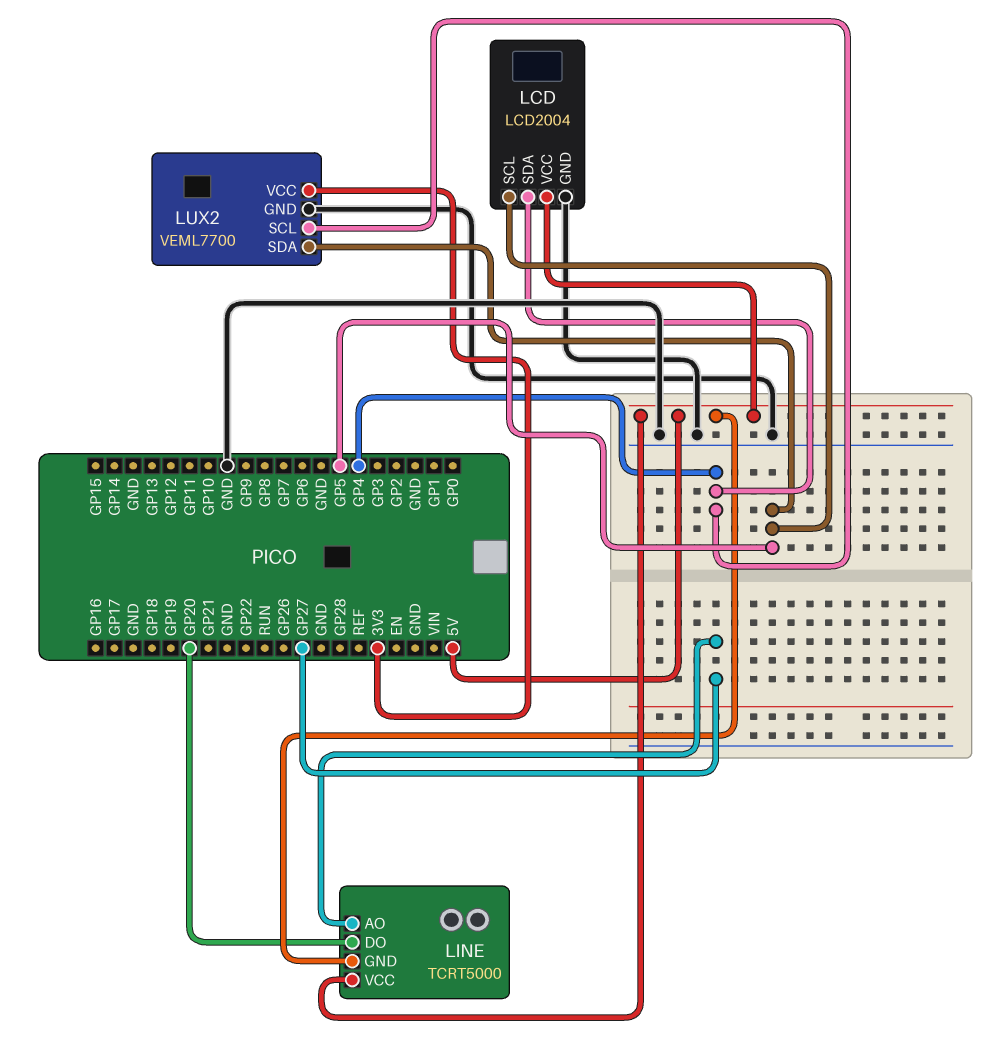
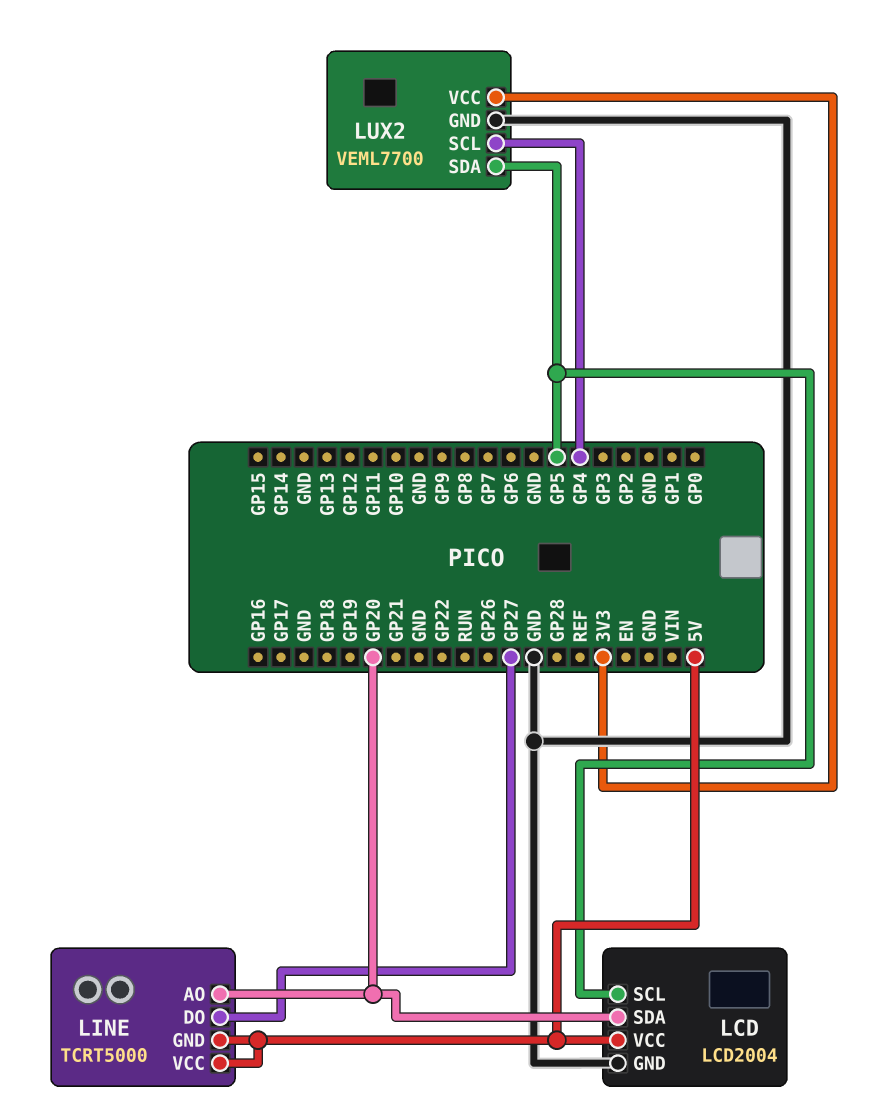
LCD pin SDA: GP4 -> GP20
LINE pin AO: GP27 -> GP20
LINE pin DO: GP20 -> GP27

